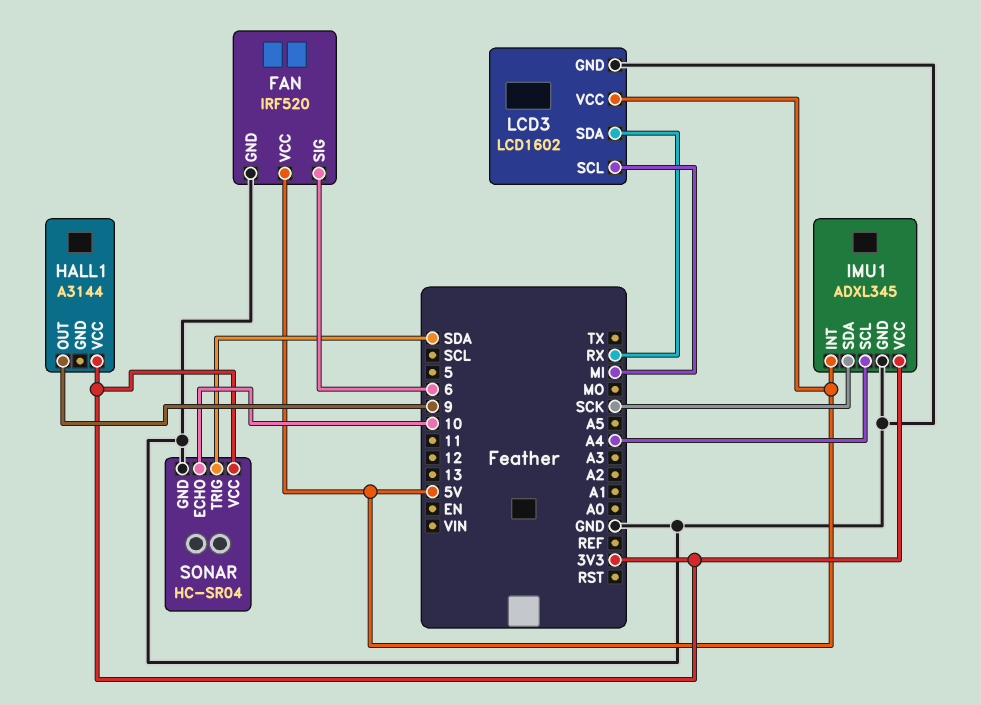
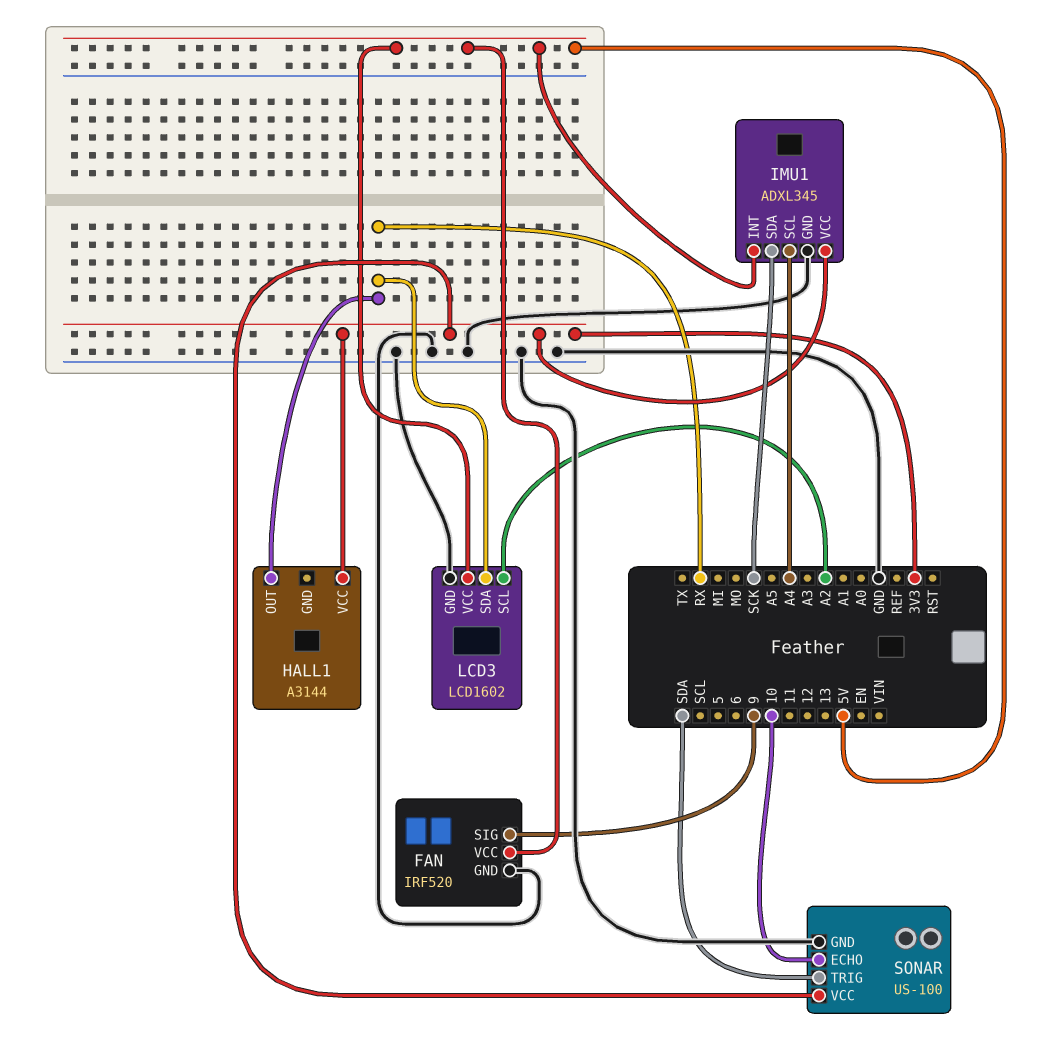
FAN pin SIG: 6 -> 9
HALL1 pin OUT: 9 -> RX
LCD3 pin SCL: MI -> A2
SONAR: HC-SR04 -> US-100

